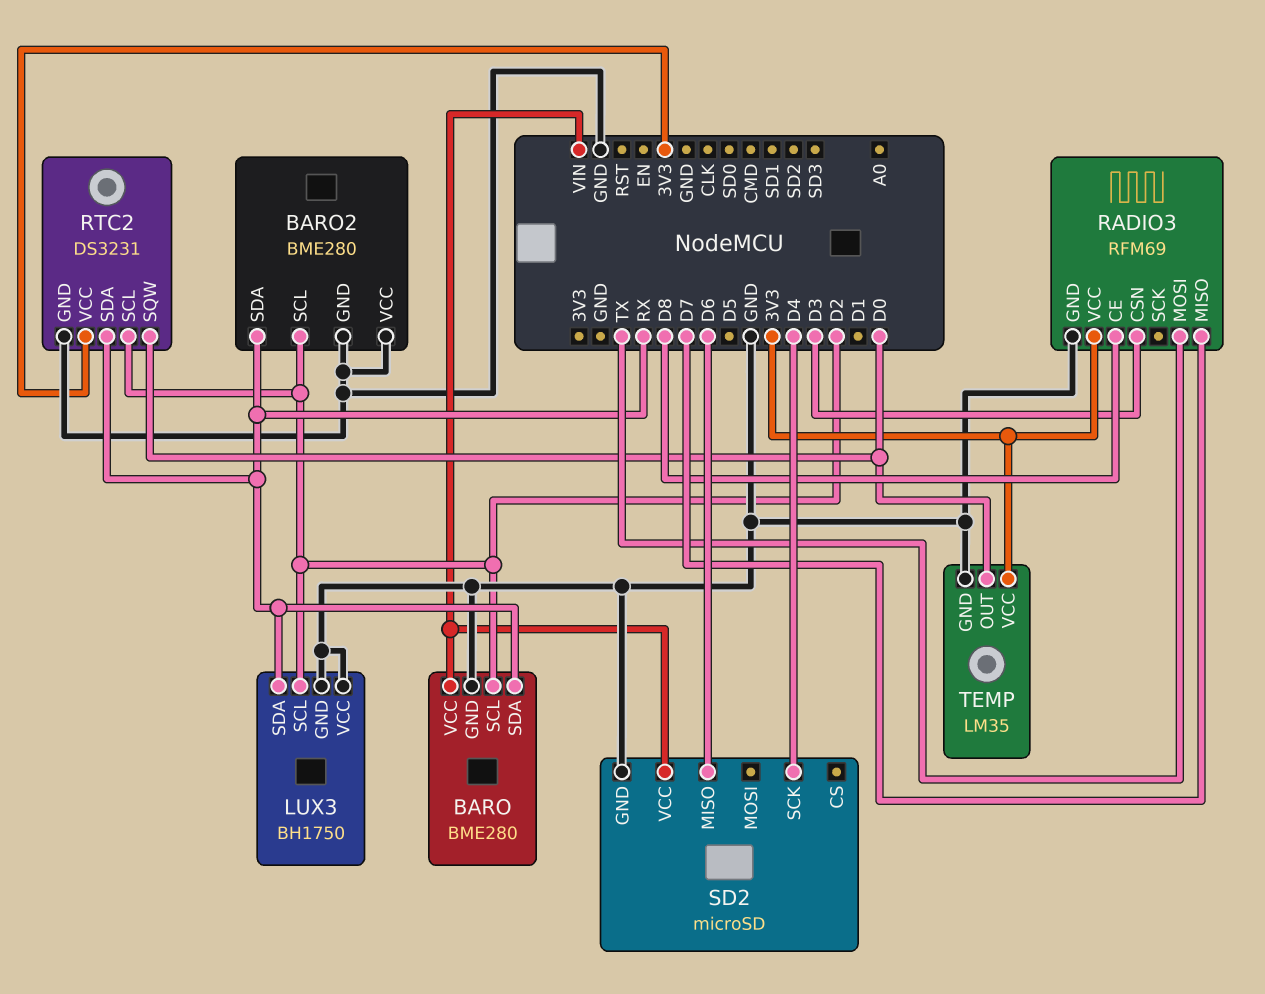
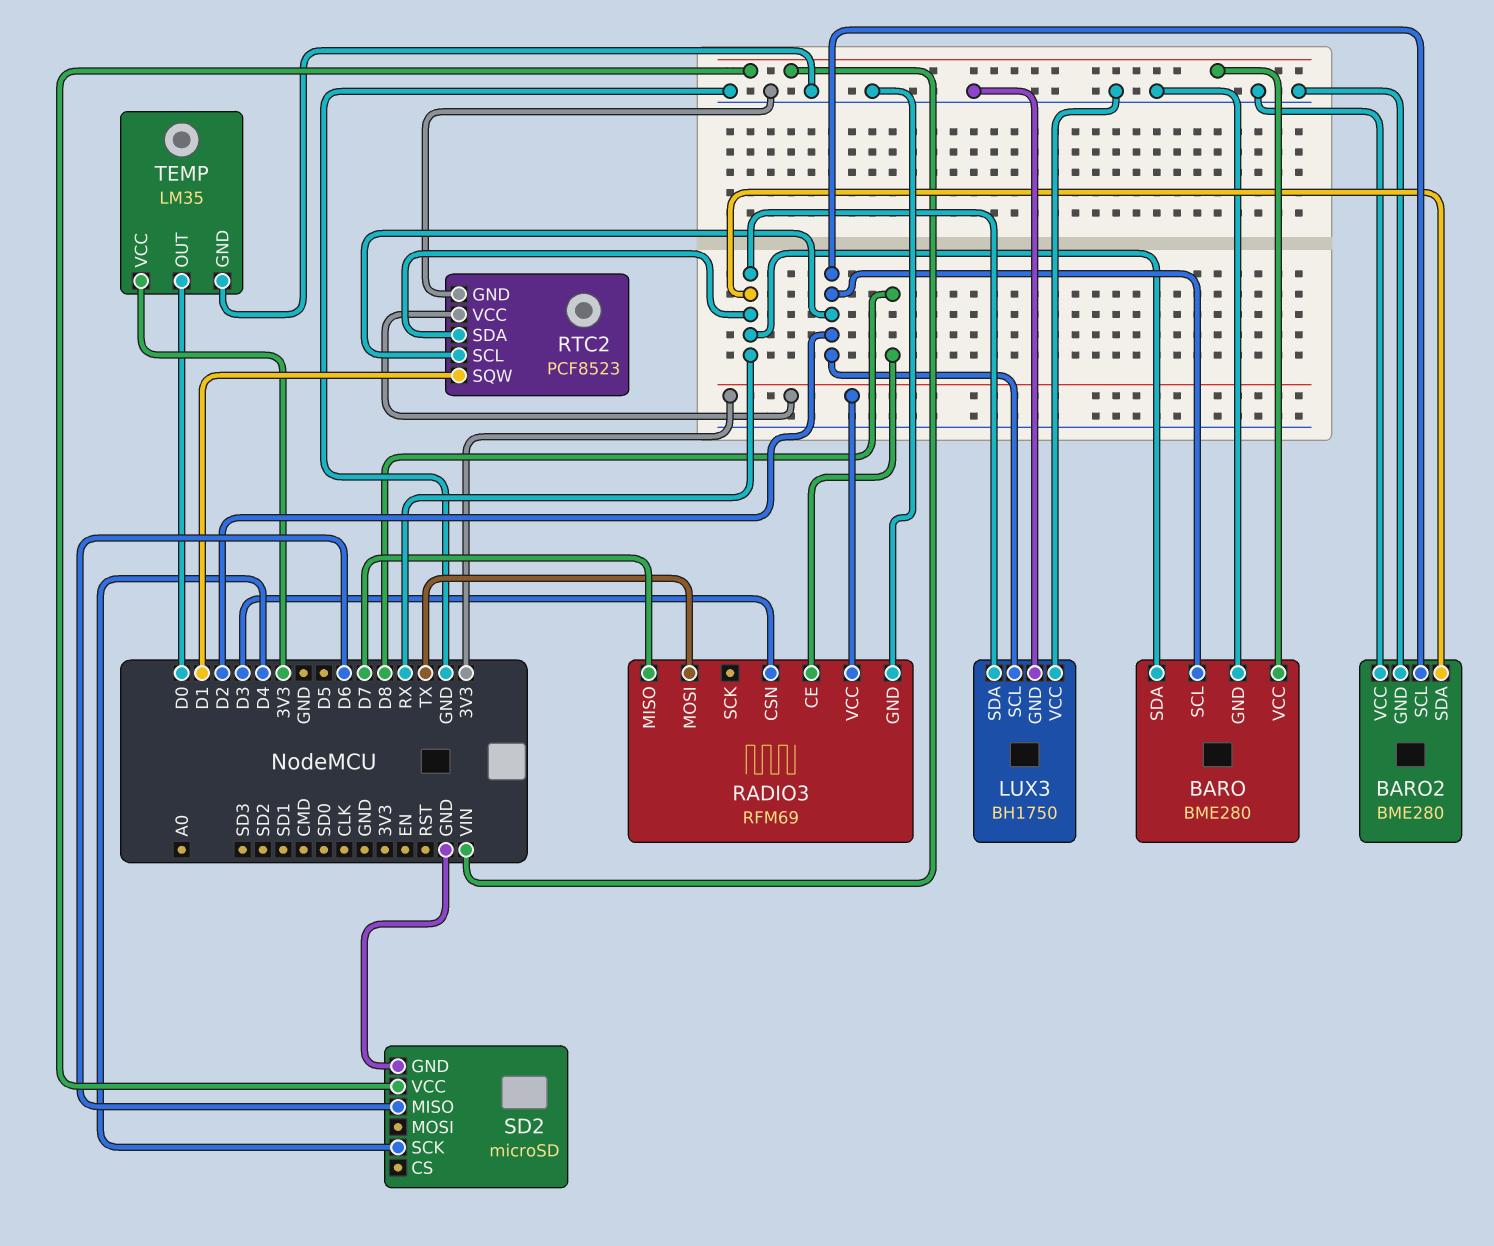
RTC2: DS3231 -> PCF8523
RTC2 pin SQW: D0 -> D1

